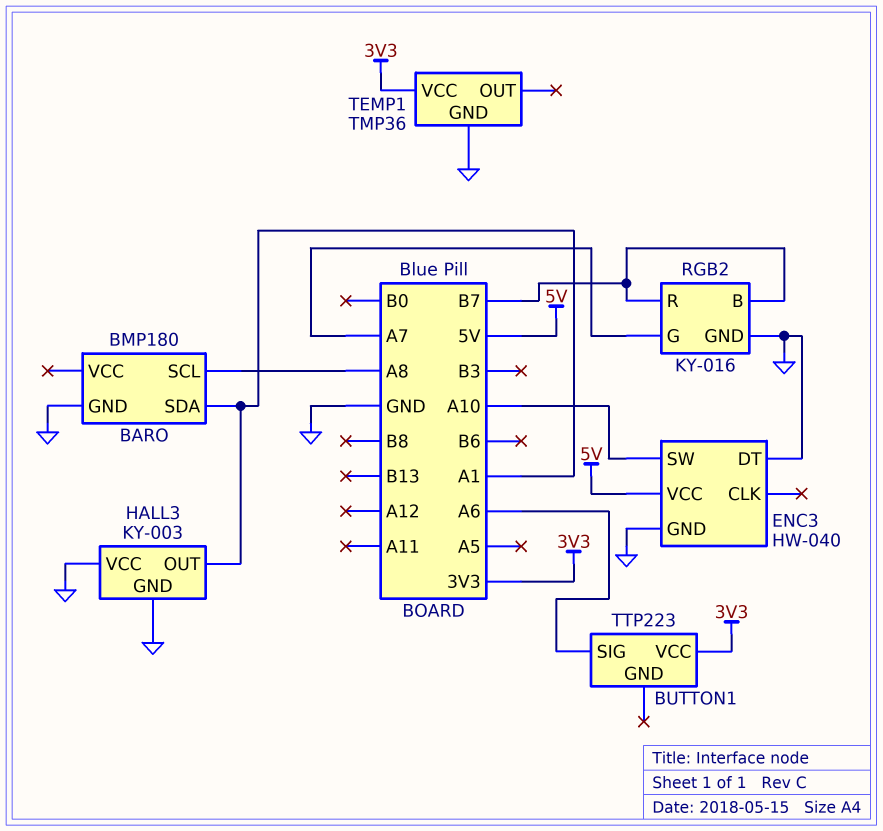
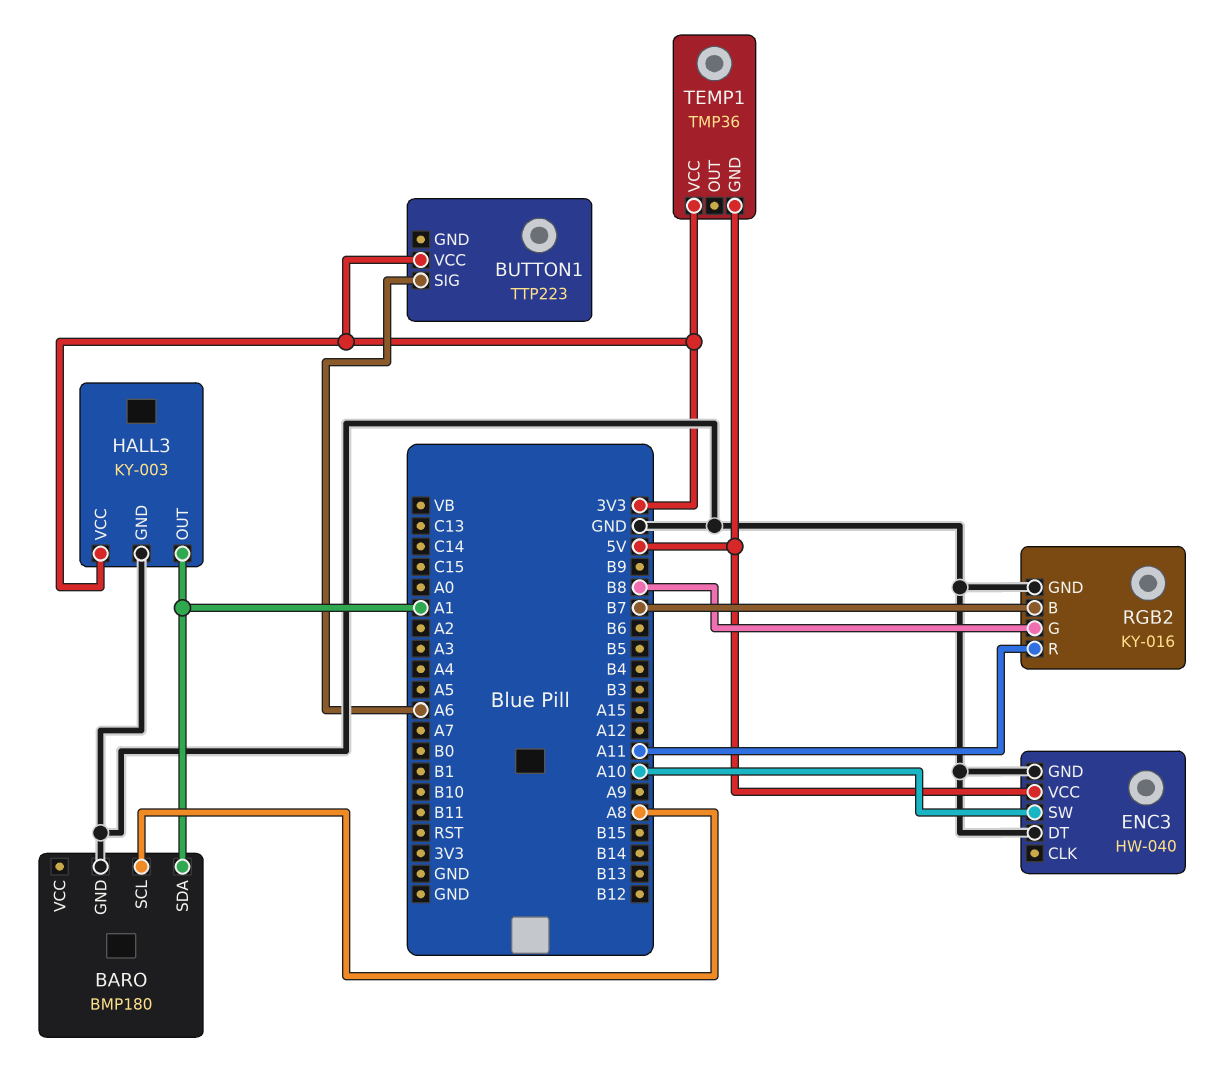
HALL3 pin VCC: GND -> 3V3
RGB2 pin G: A7 -> B8
RGB2 pin R: B7 -> A11
TEMP1 pin GND: GND -> 5V

